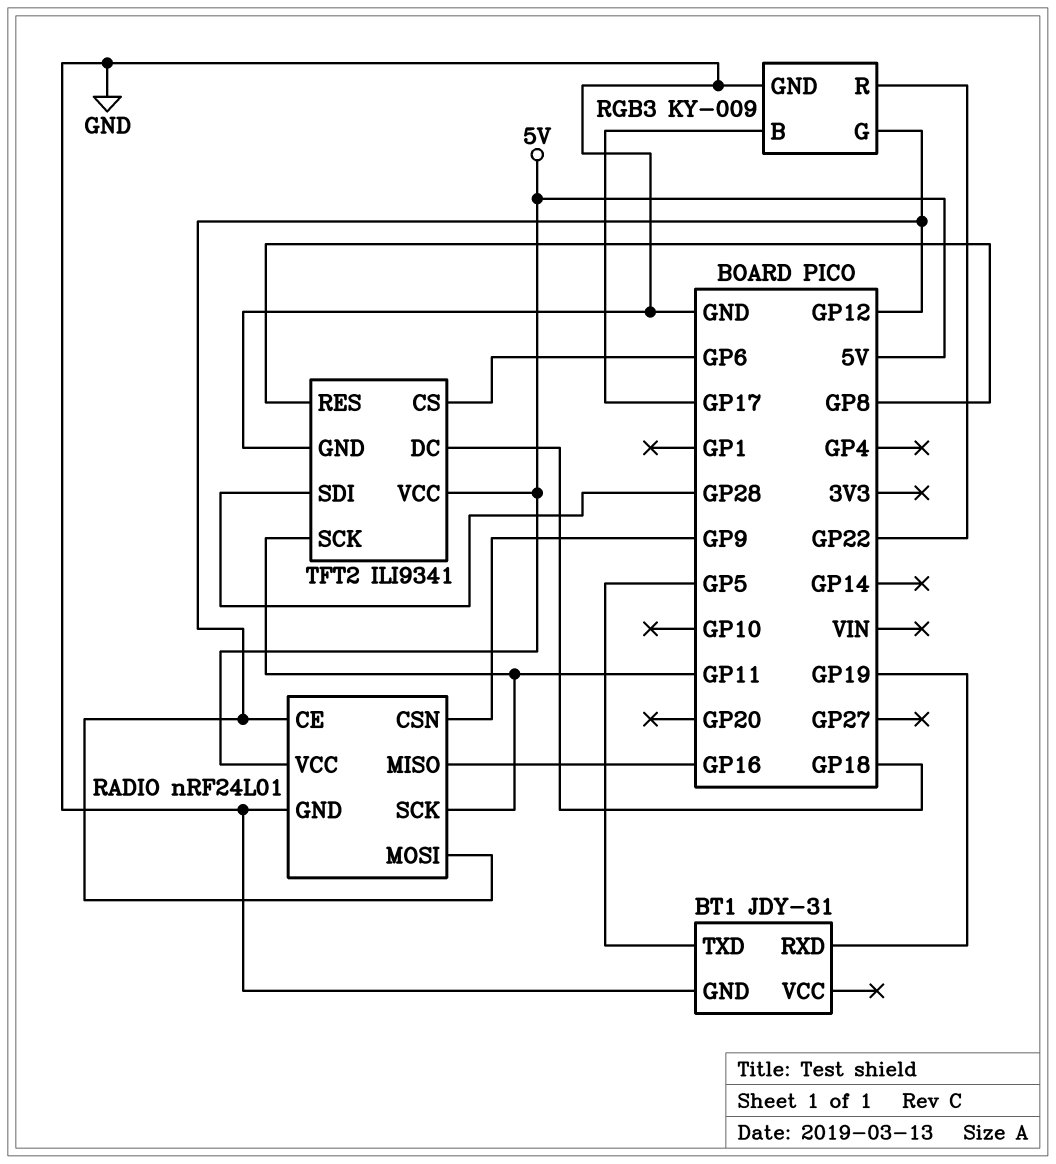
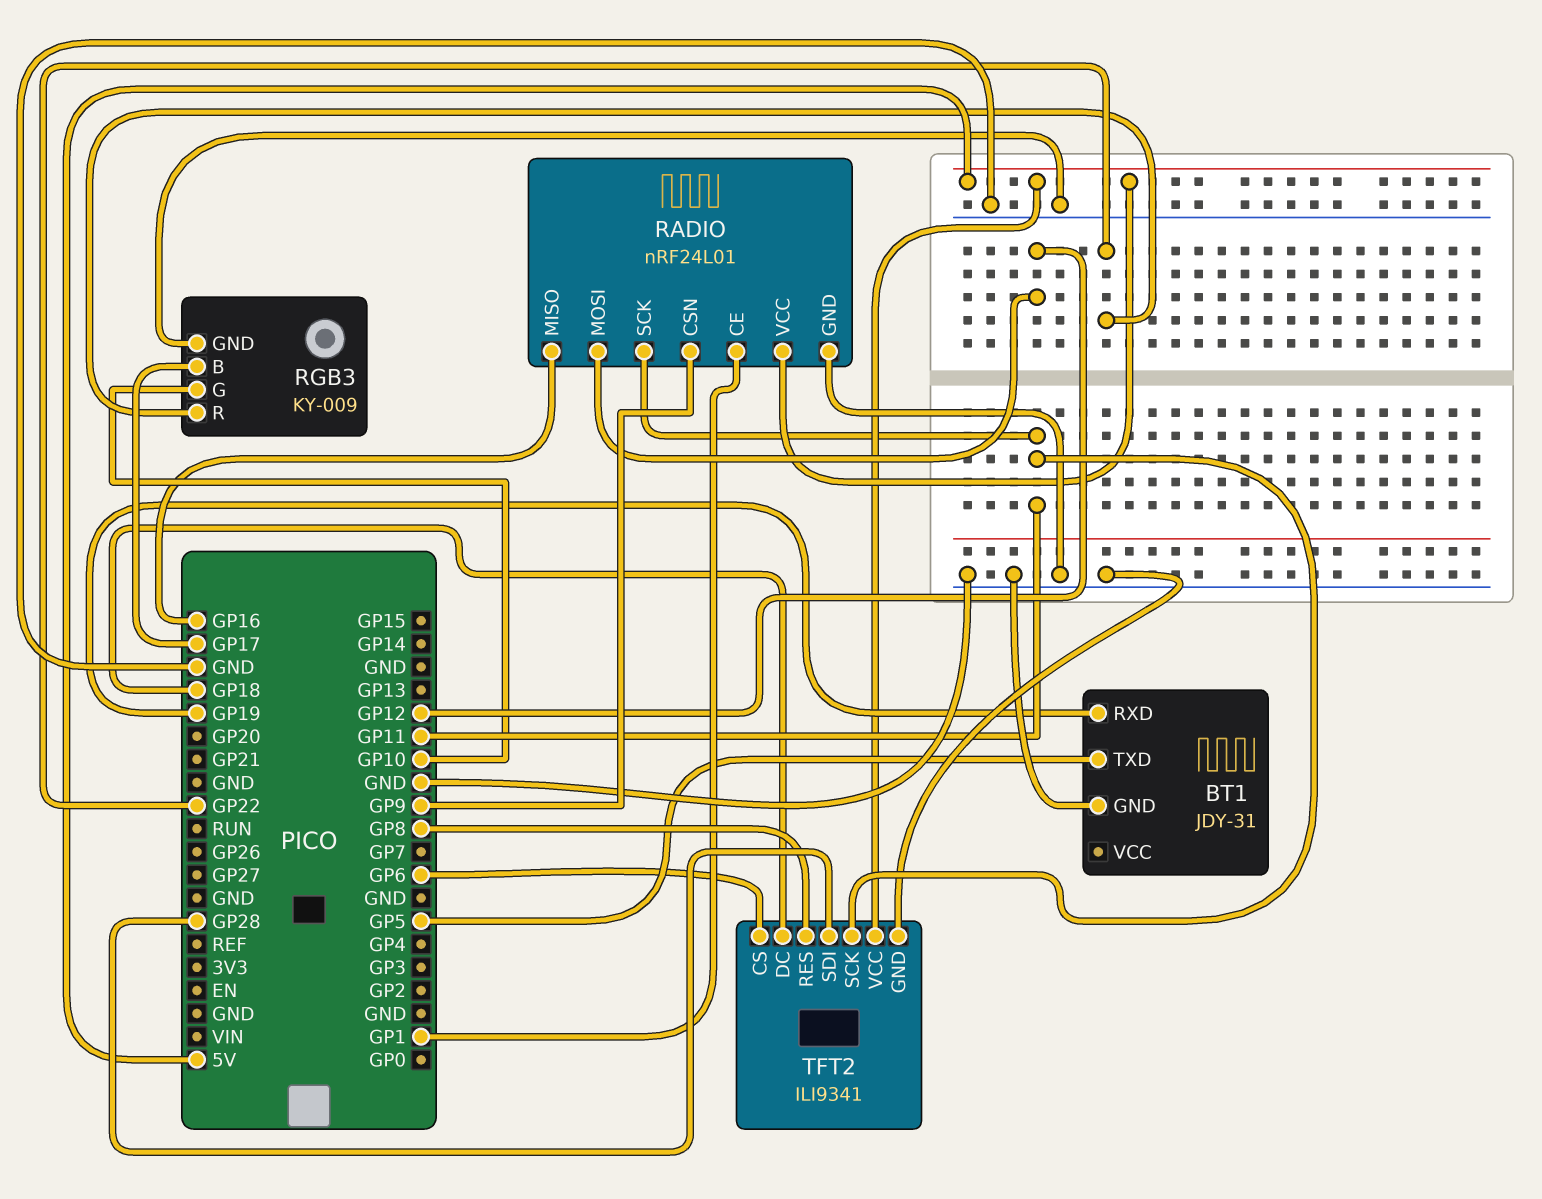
RADIO pin CE: GP12 -> GP1
RGB3 pin G: GP12 -> GP10

